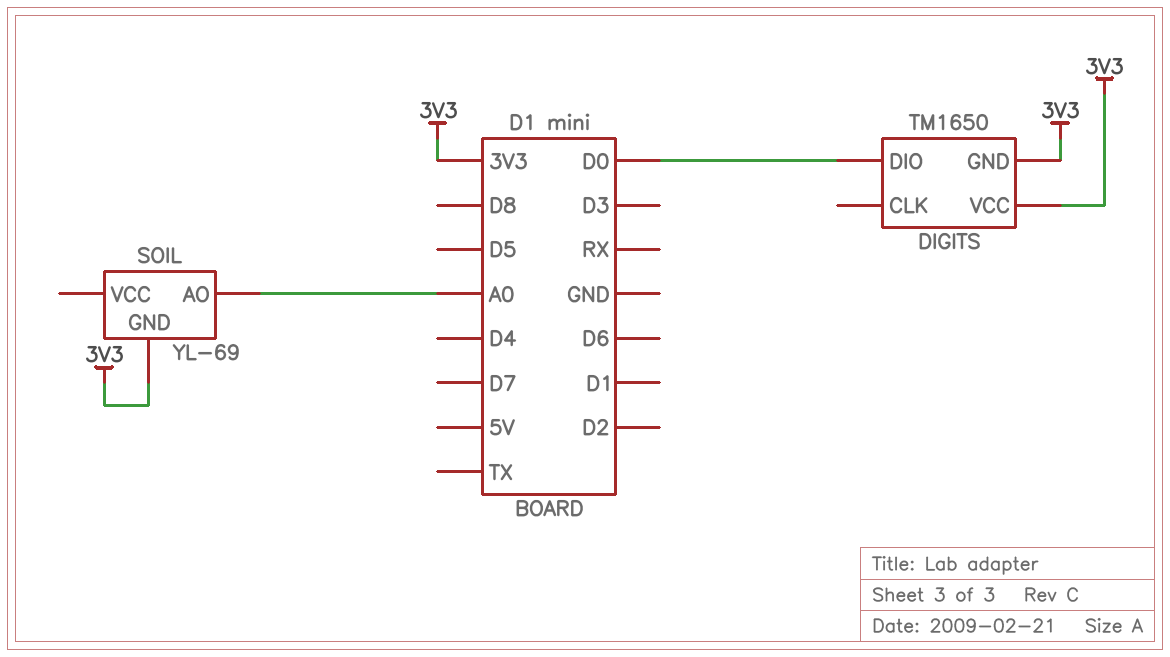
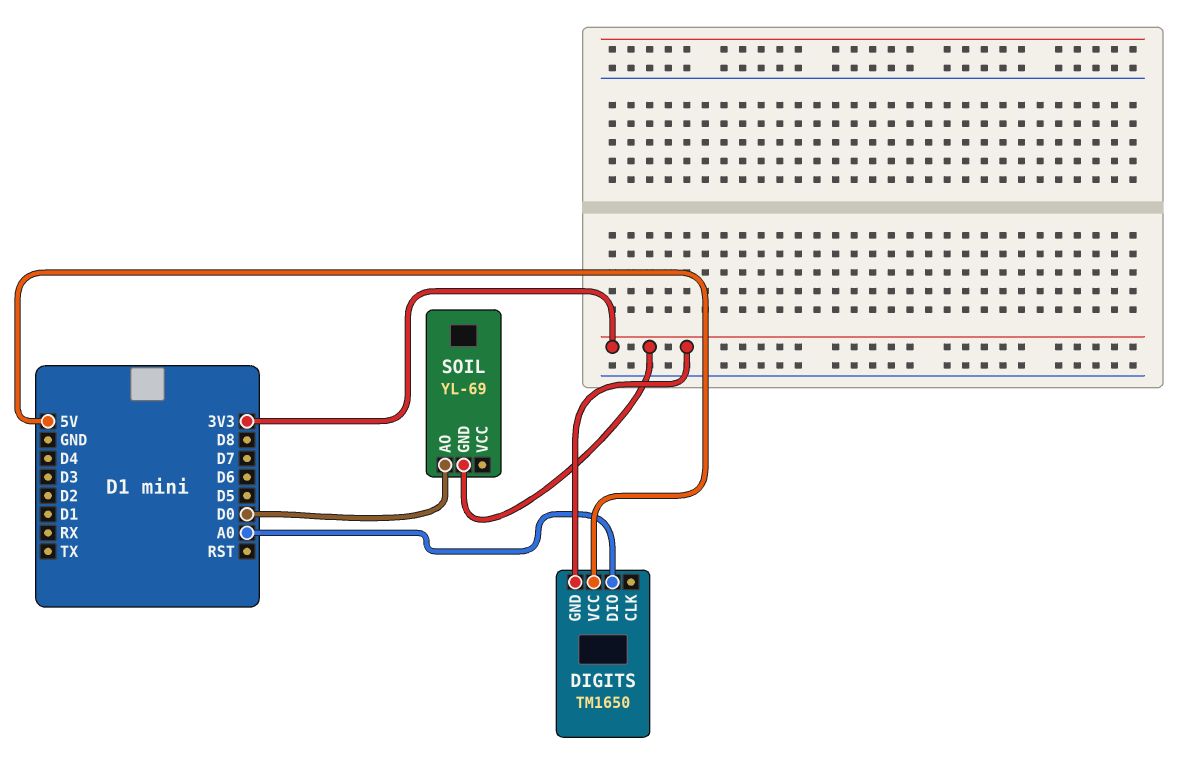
DIGITS pin DIO: D0 -> A0
DIGITS pin VCC: 3V3 -> 5V
SOIL pin AO: A0 -> D0

